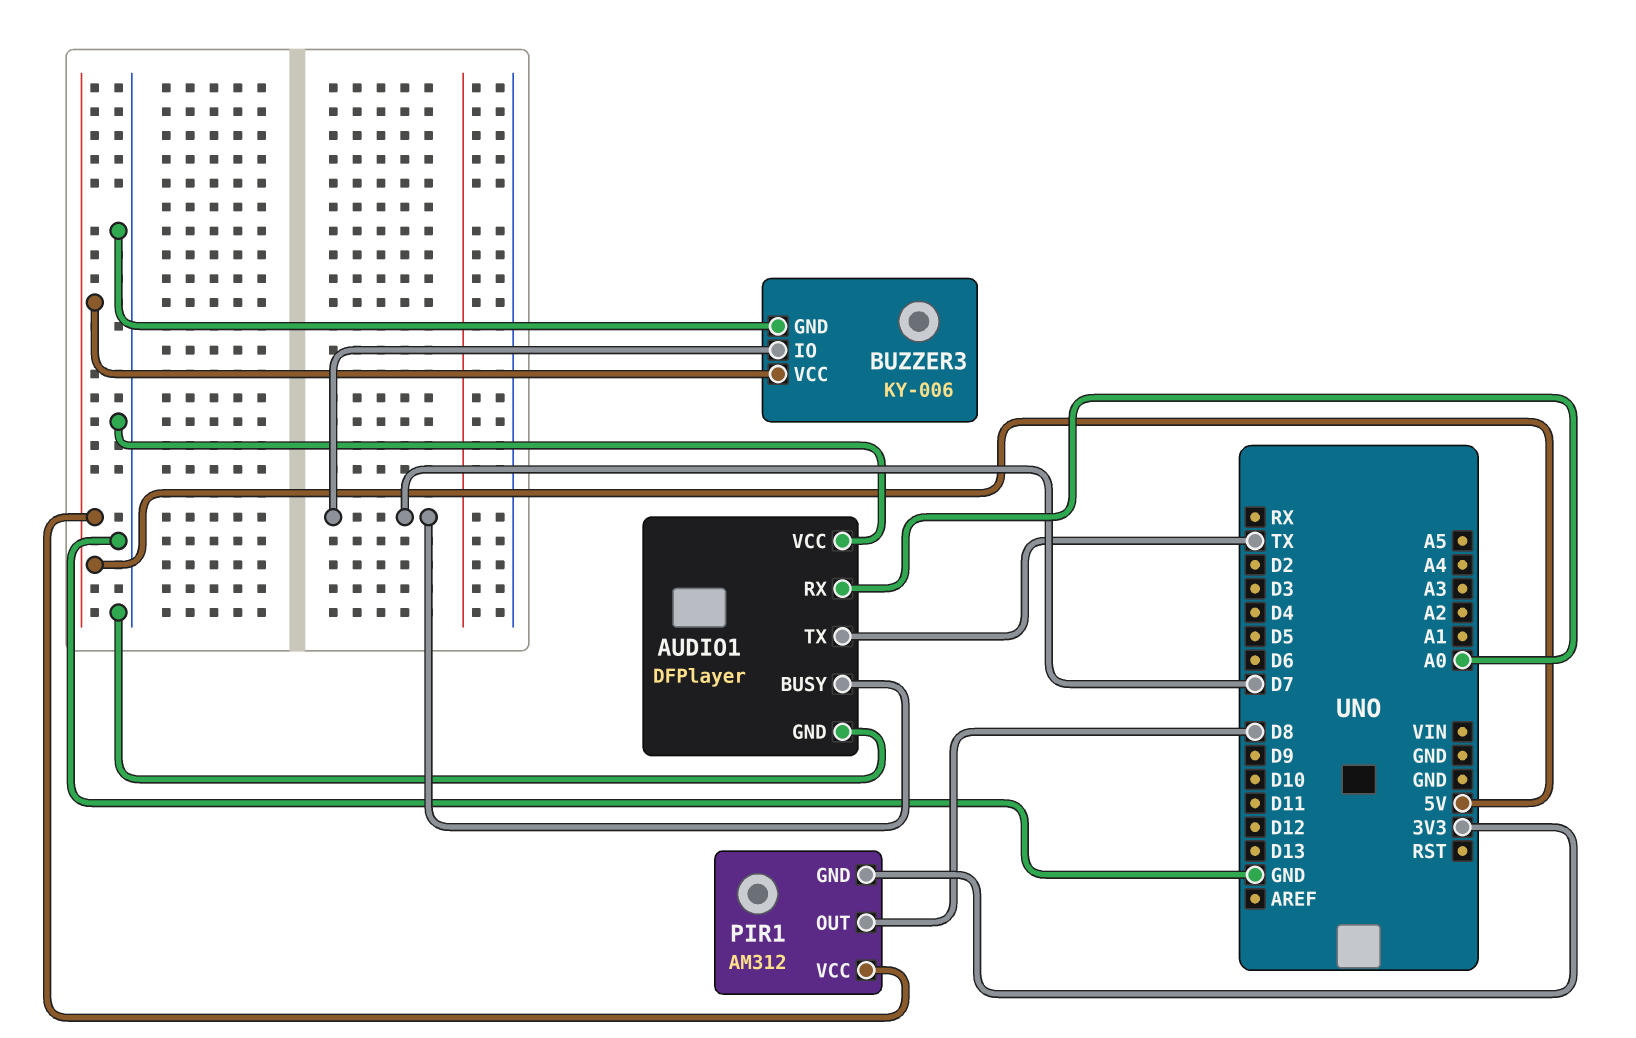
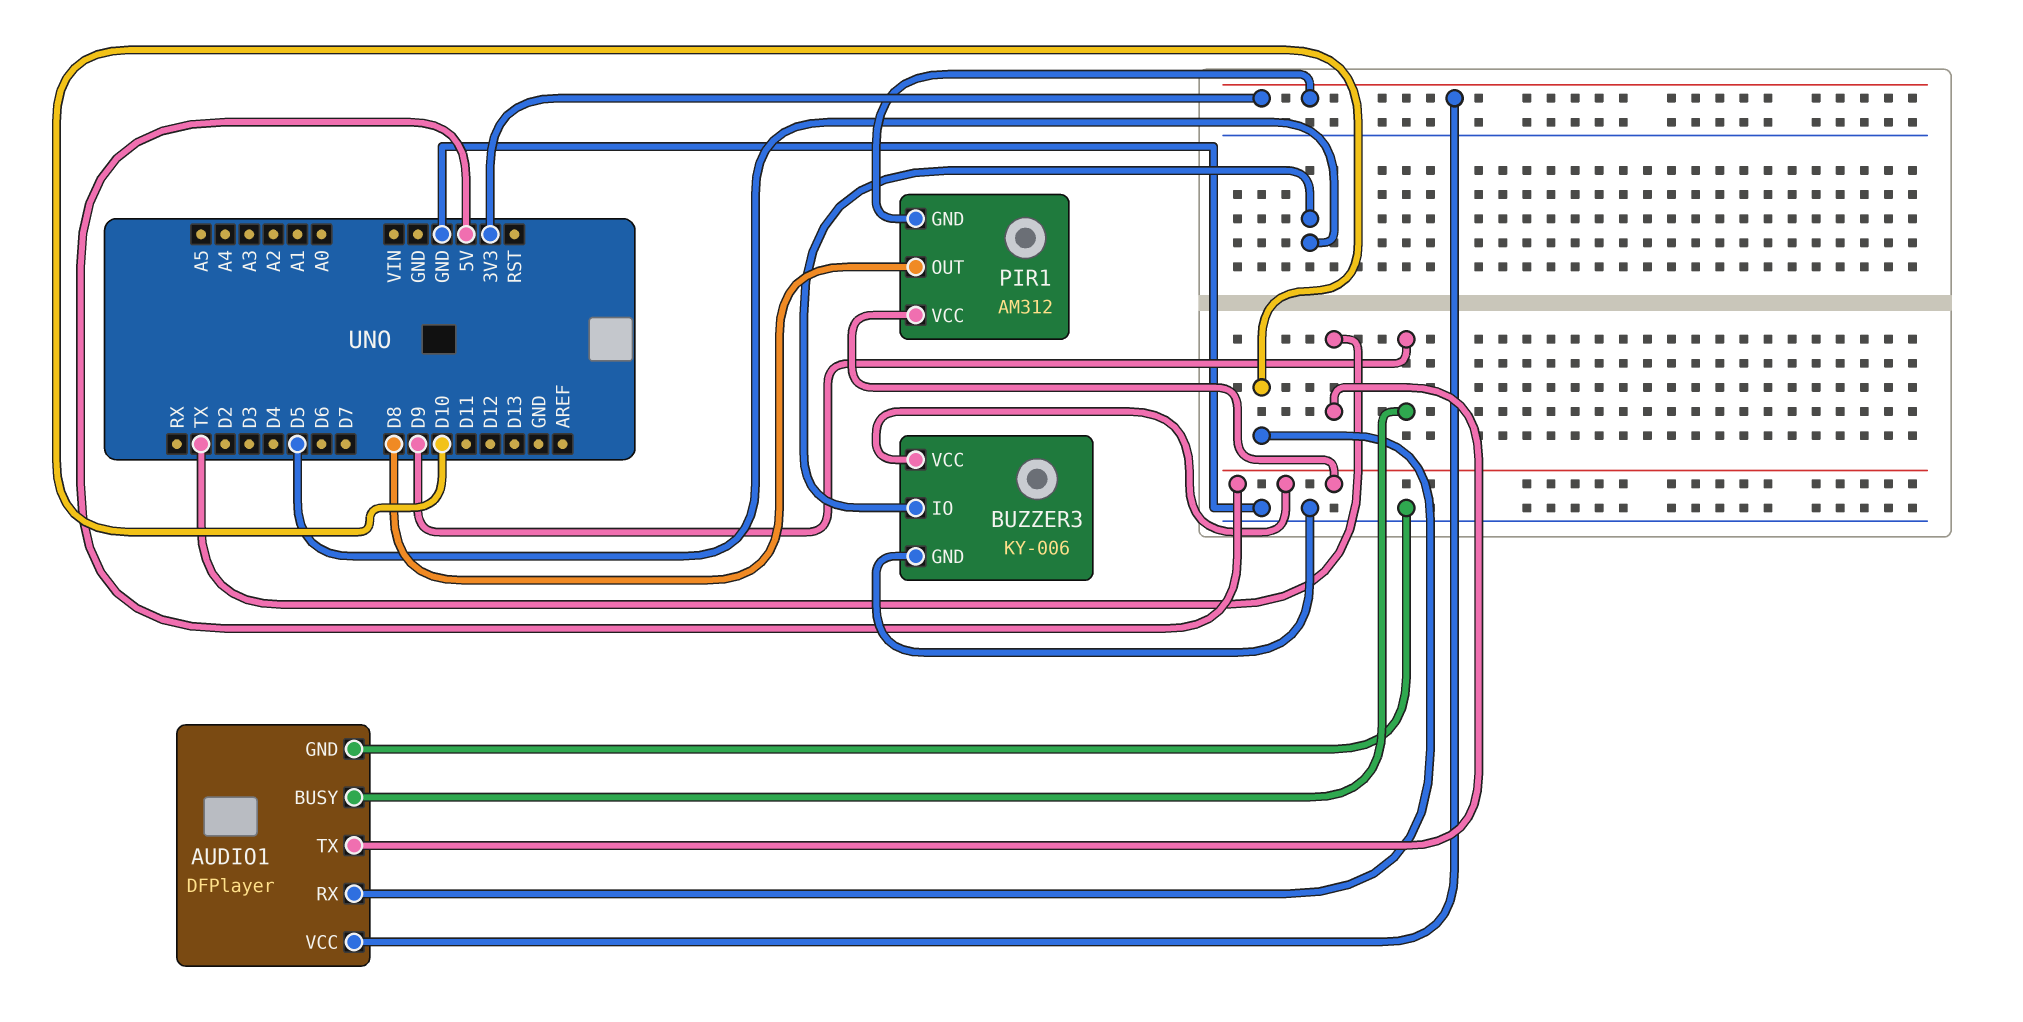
AUDIO1 pin BUSY: D7 -> D9
AUDIO1 pin RX: A0 -> D10
AUDIO1 pin VCC: GND -> 3V3
BUZZER3 pin IO: D7 -> D5

